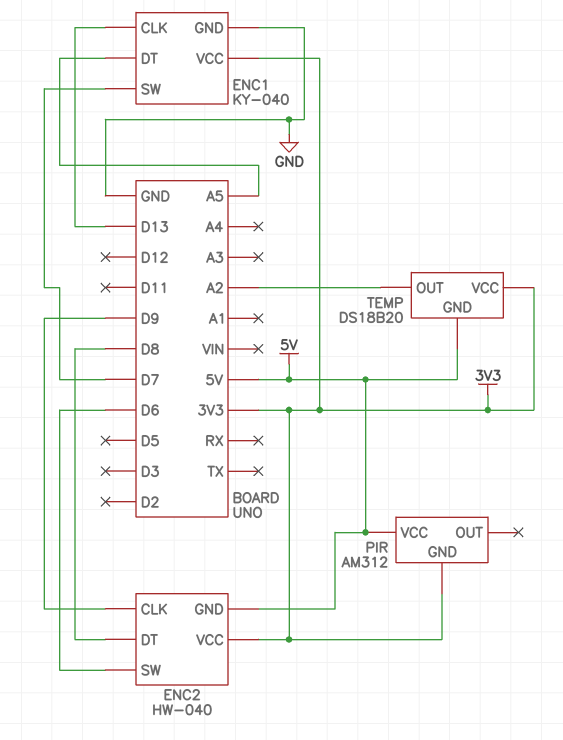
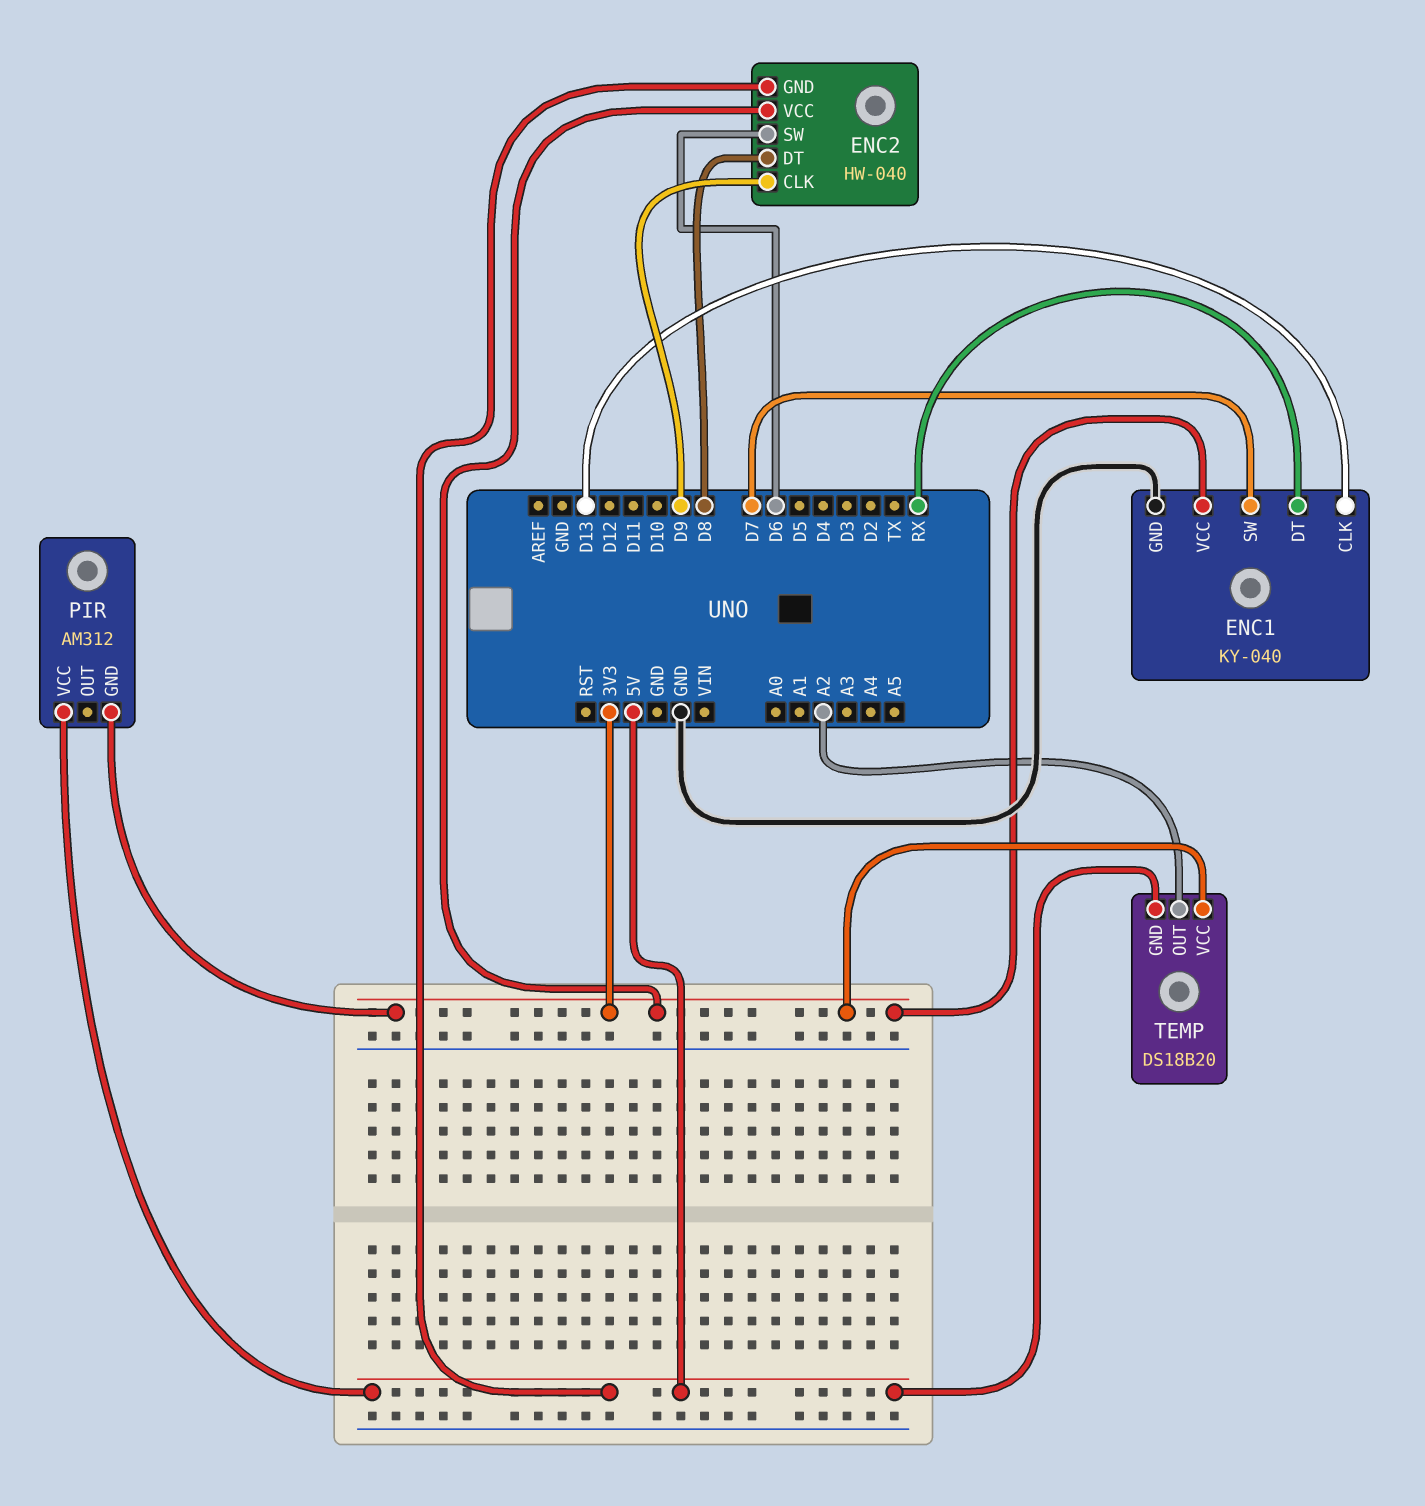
ENC1 pin DT: A5 -> RX

